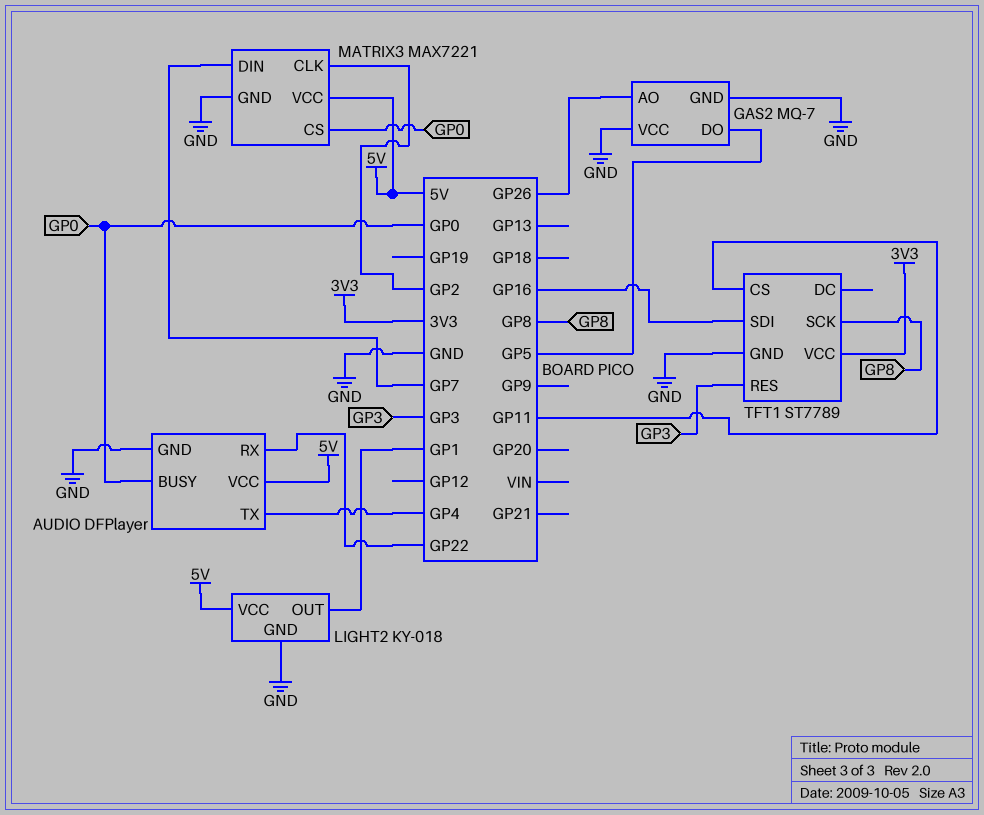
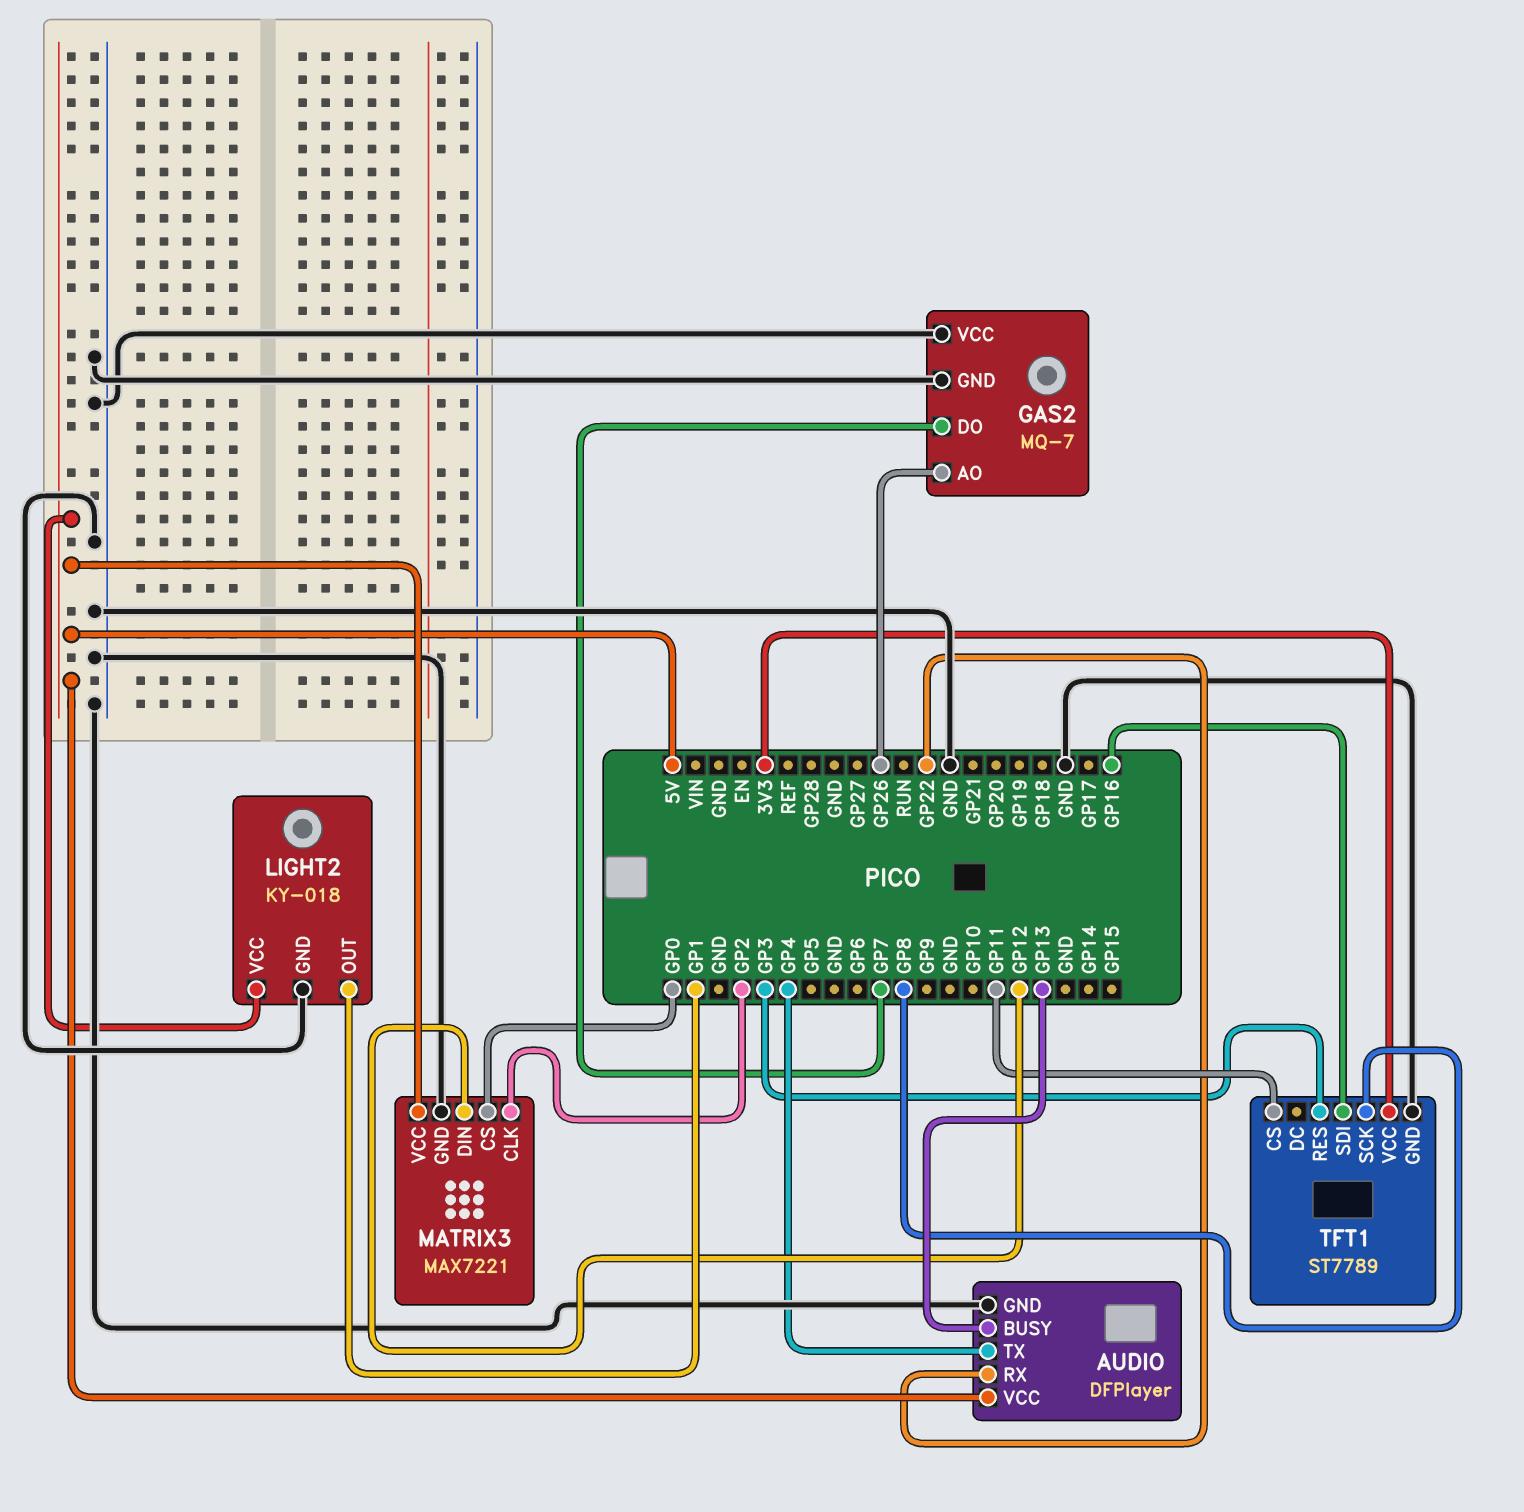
AUDIO pin BUSY: GP0 -> GP13
GAS2 pin DO: GP5 -> GP7
MATRIX3 pin DIN: GP7 -> GP12

